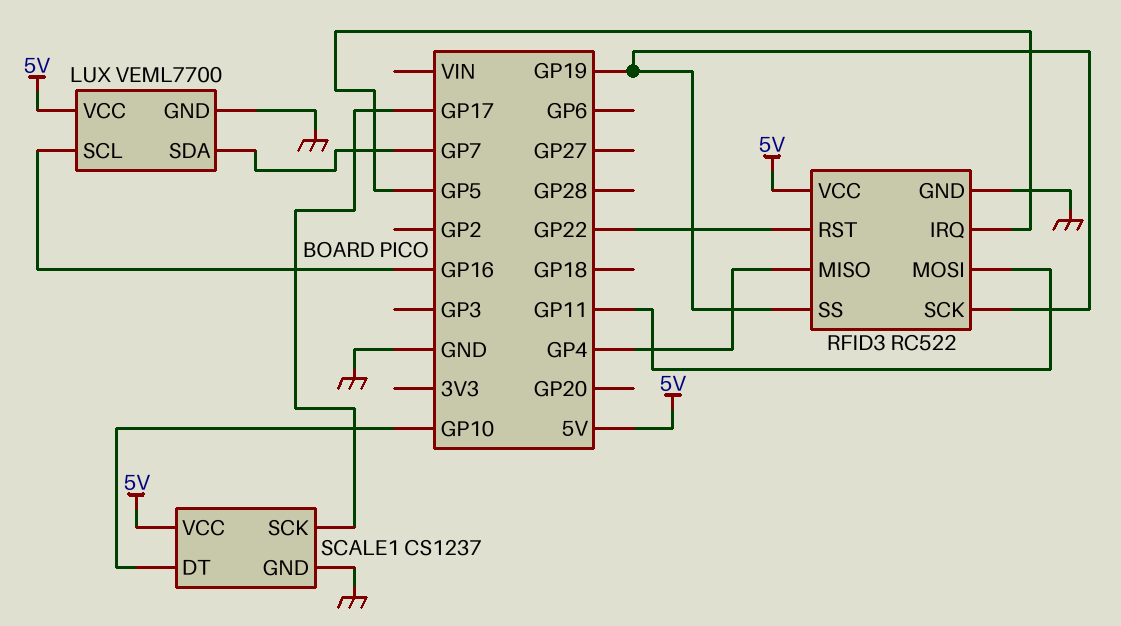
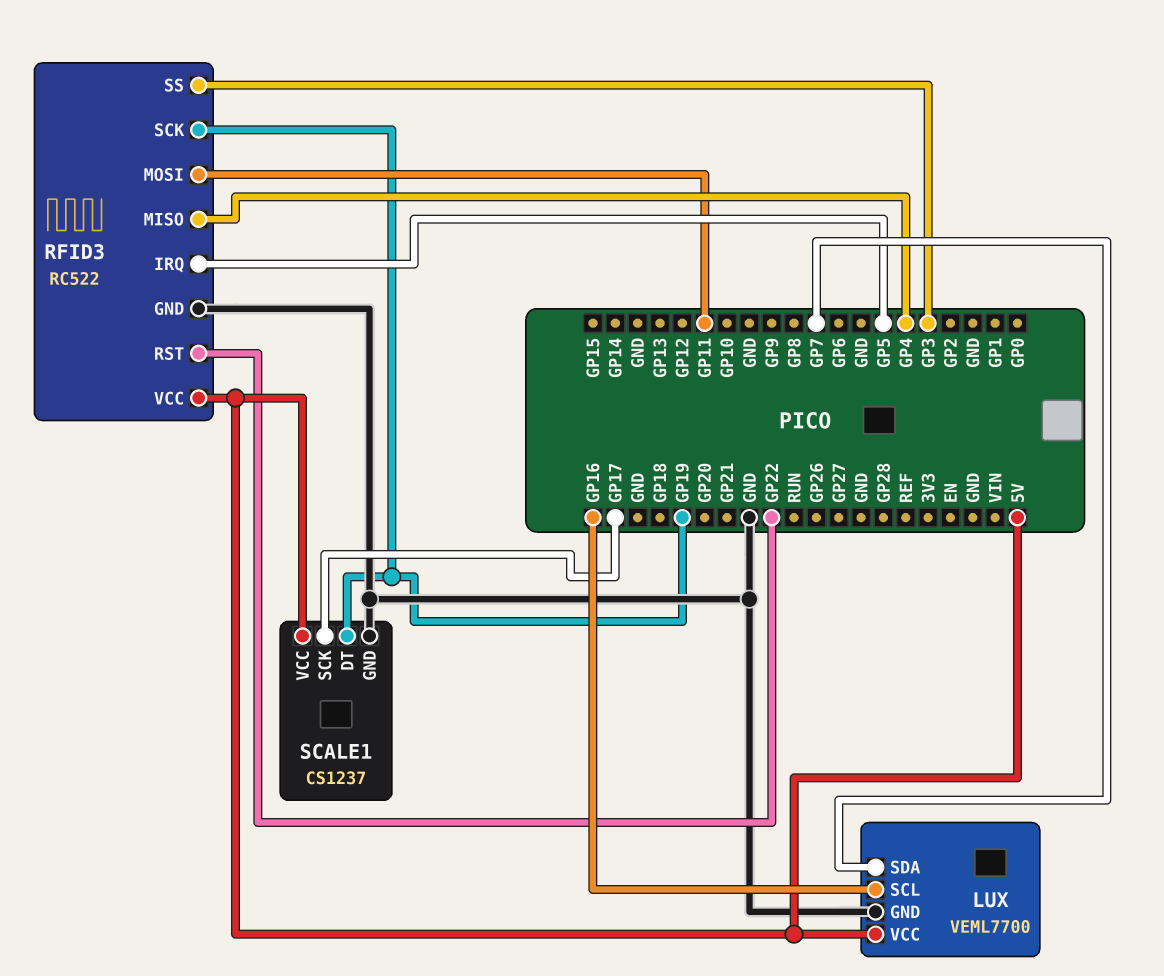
RFID3 pin SS: GP19 -> GP3
SCALE1 pin DT: GP10 -> GP19

